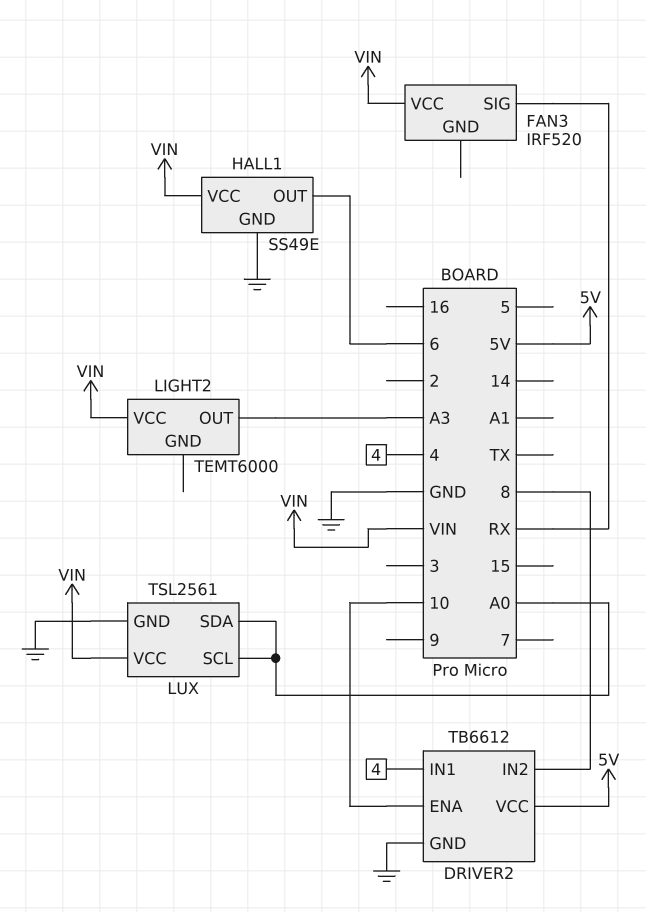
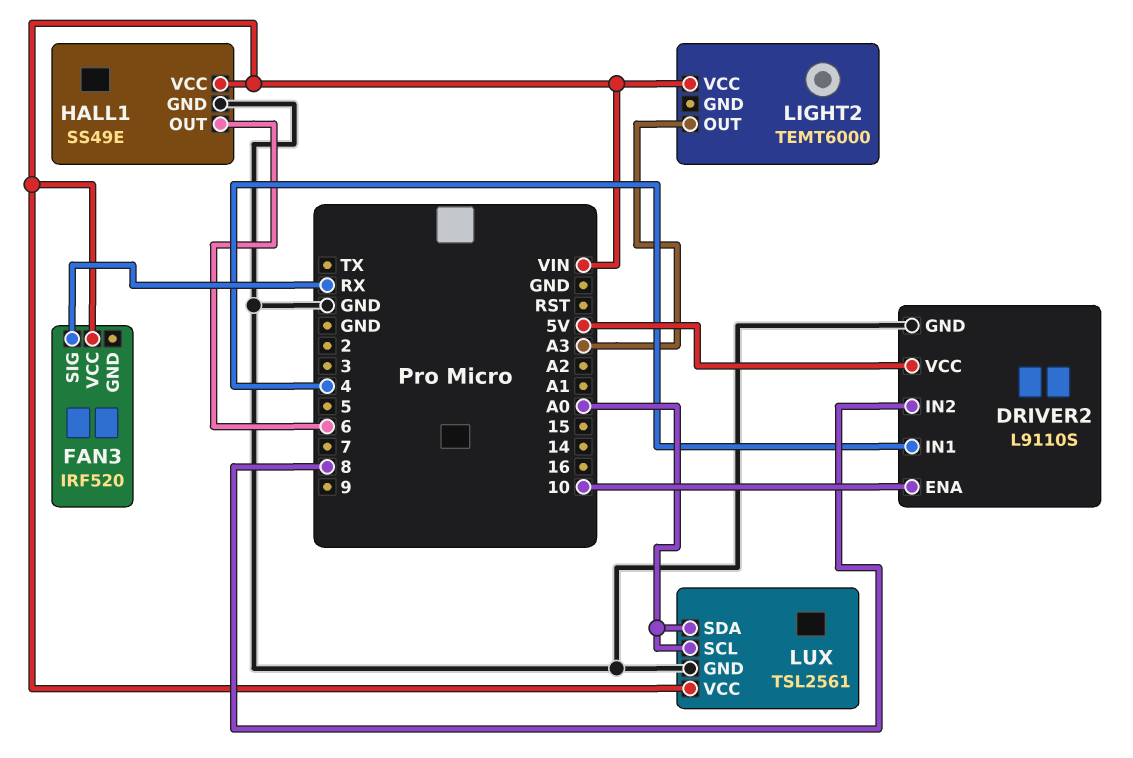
DRIVER2: TB6612 -> L9110S

